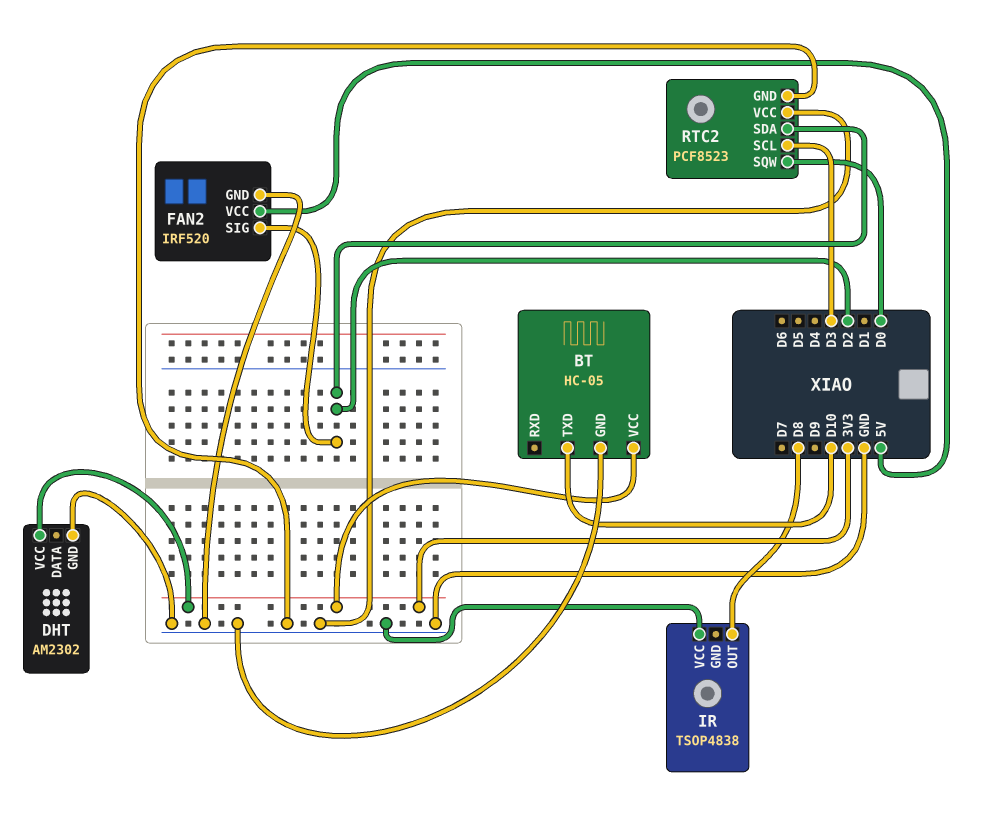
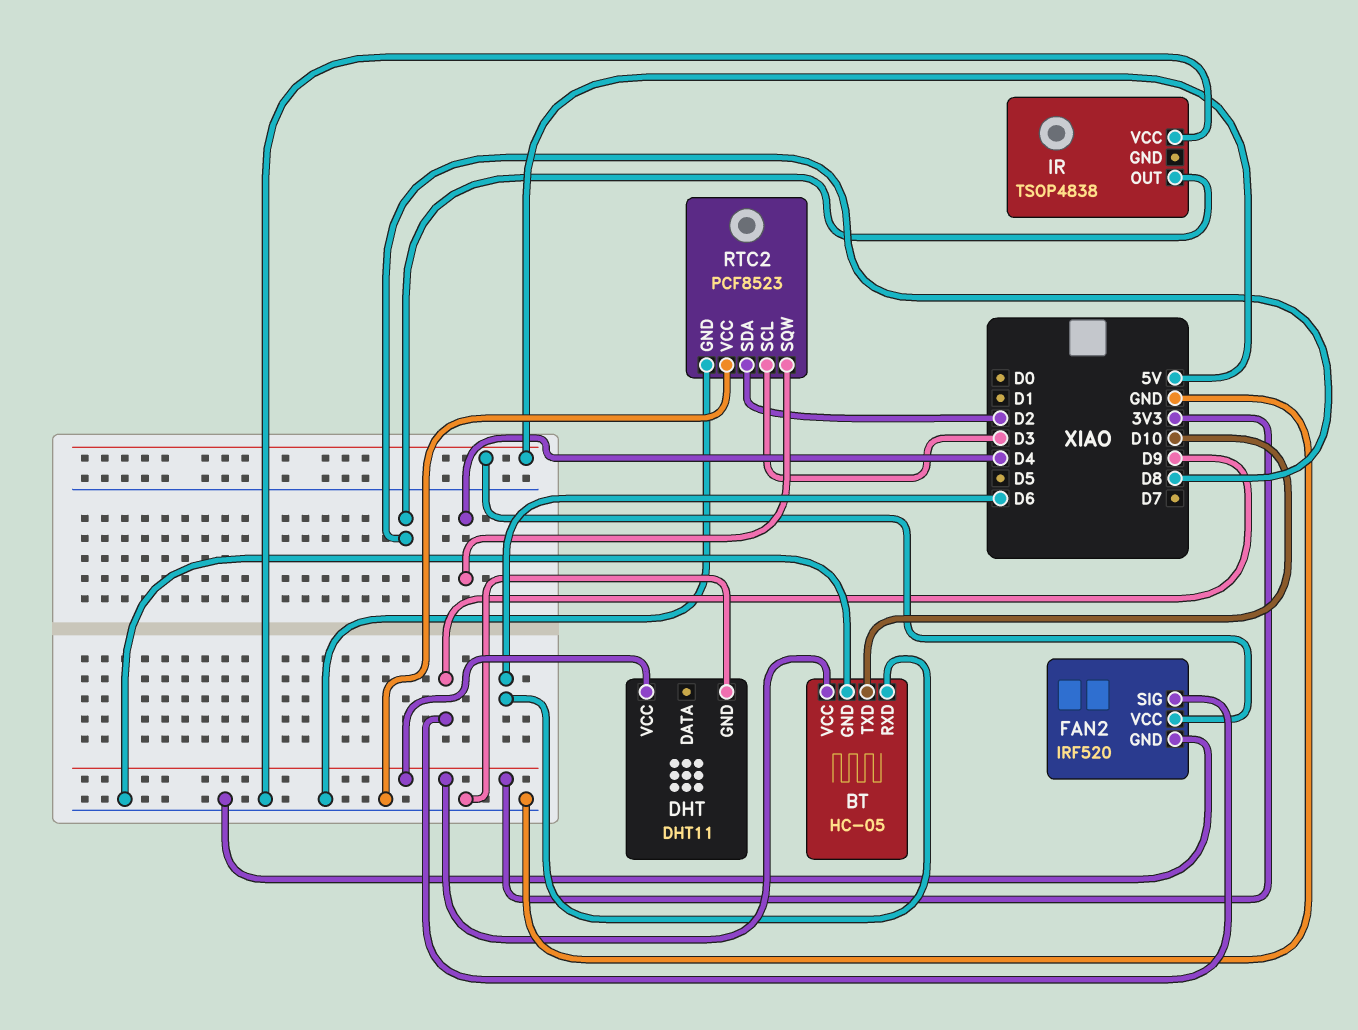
BT pin RXD: none -> D6
DHT: AM2302 -> DHT11
FAN2 pin SIG: D2 -> D9
RTC2 pin SQW: D0 -> D4

